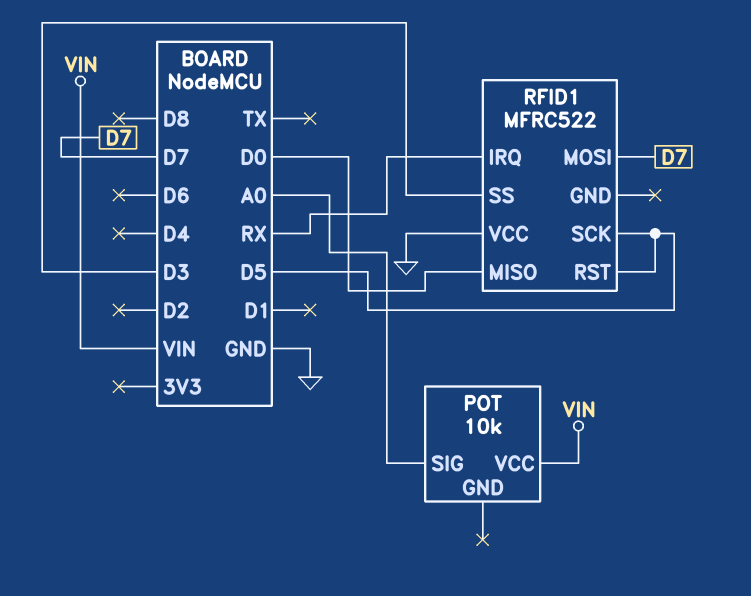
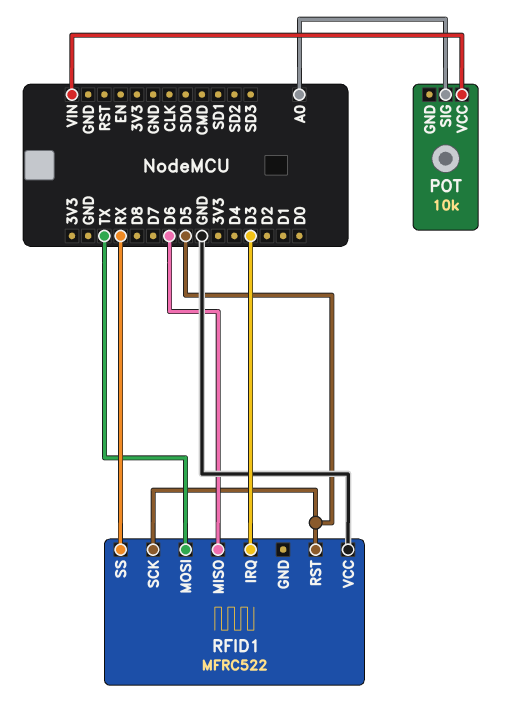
RFID1 pin IRQ: RX -> D3
RFID1 pin MISO: D0 -> D6
RFID1 pin MOSI: D7 -> TX
RFID1 pin SS: D3 -> RX

